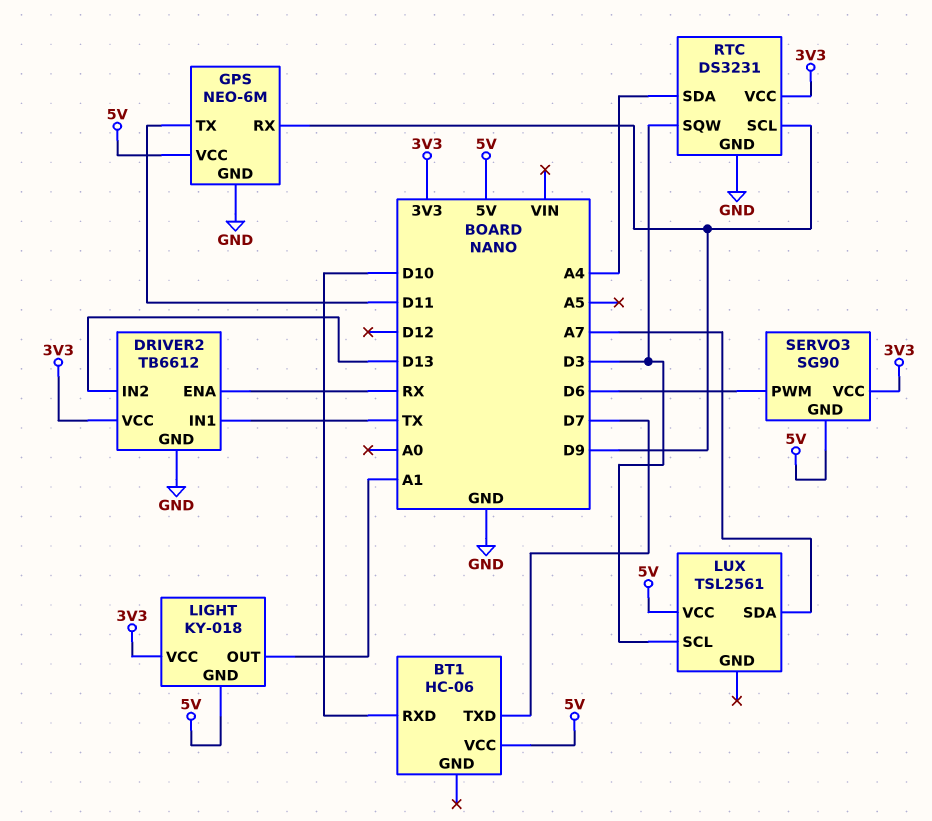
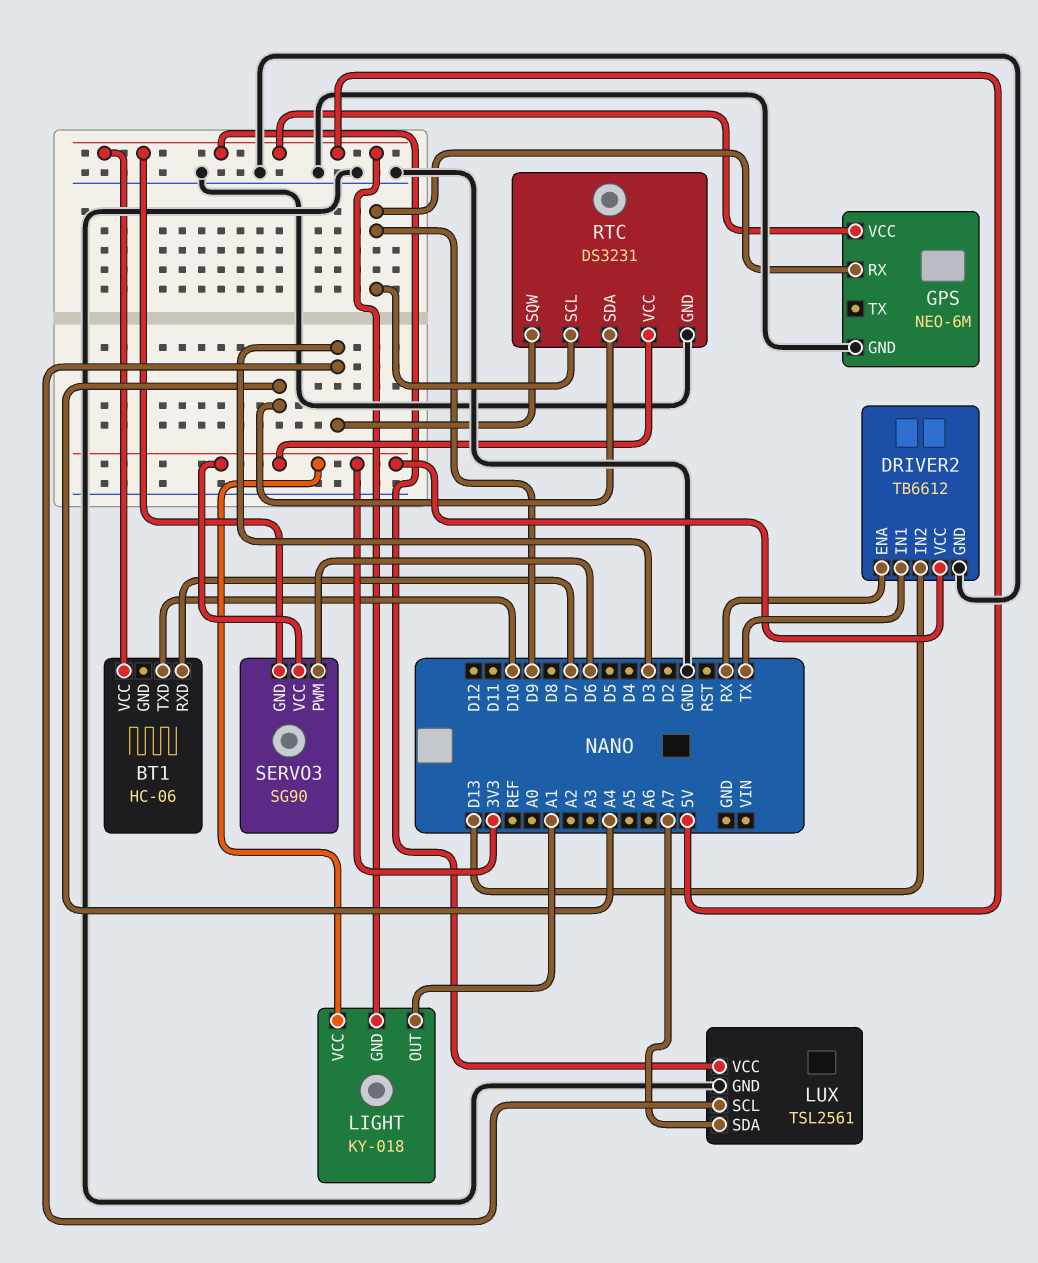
BT1 pin RXD: D10 -> D7
BT1 pin TXD: D7 -> D10
GPS pin TX: D11 -> none
LUX pin GND: none -> GND

